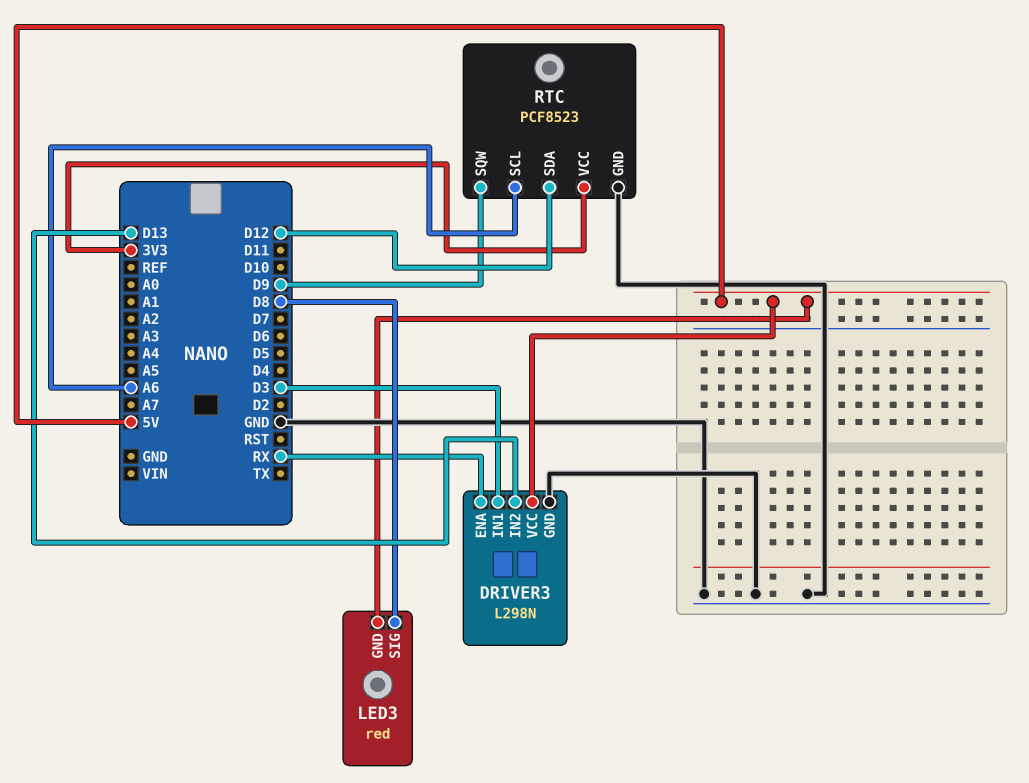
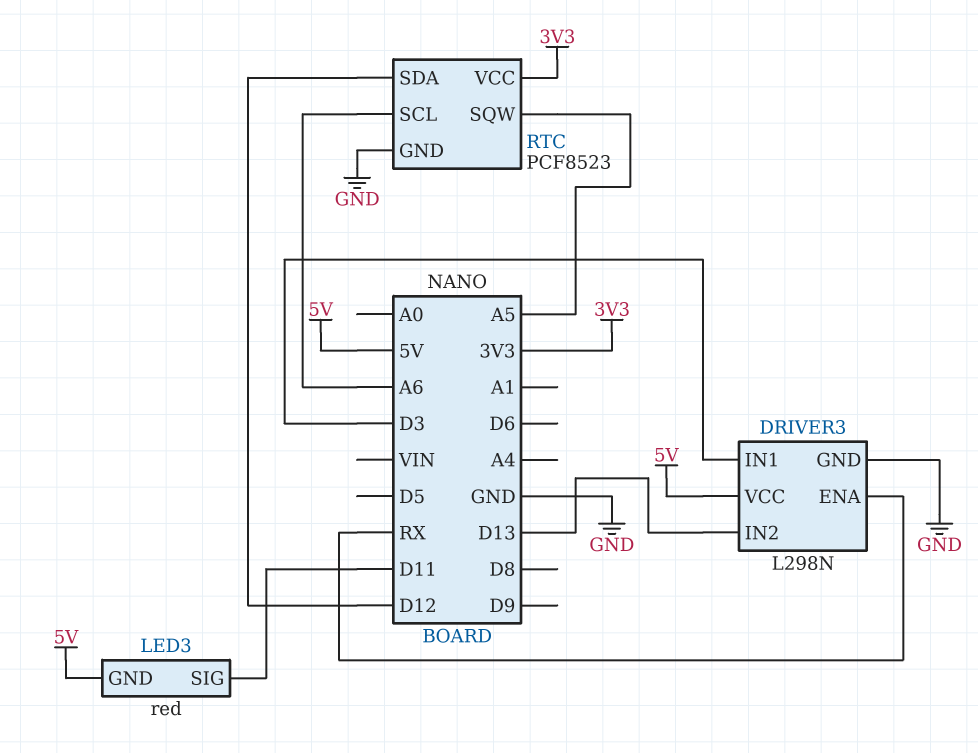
LED3 pin SIG: D8 -> D11
RTC pin SQW: D9 -> A5

